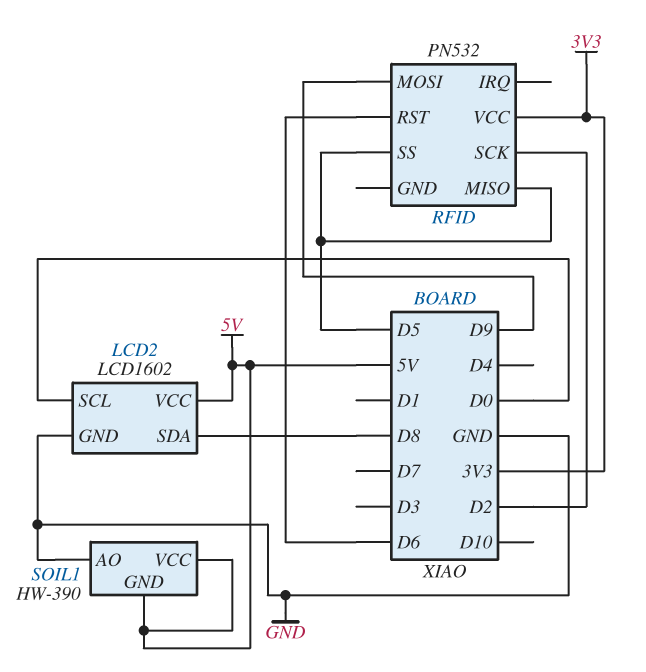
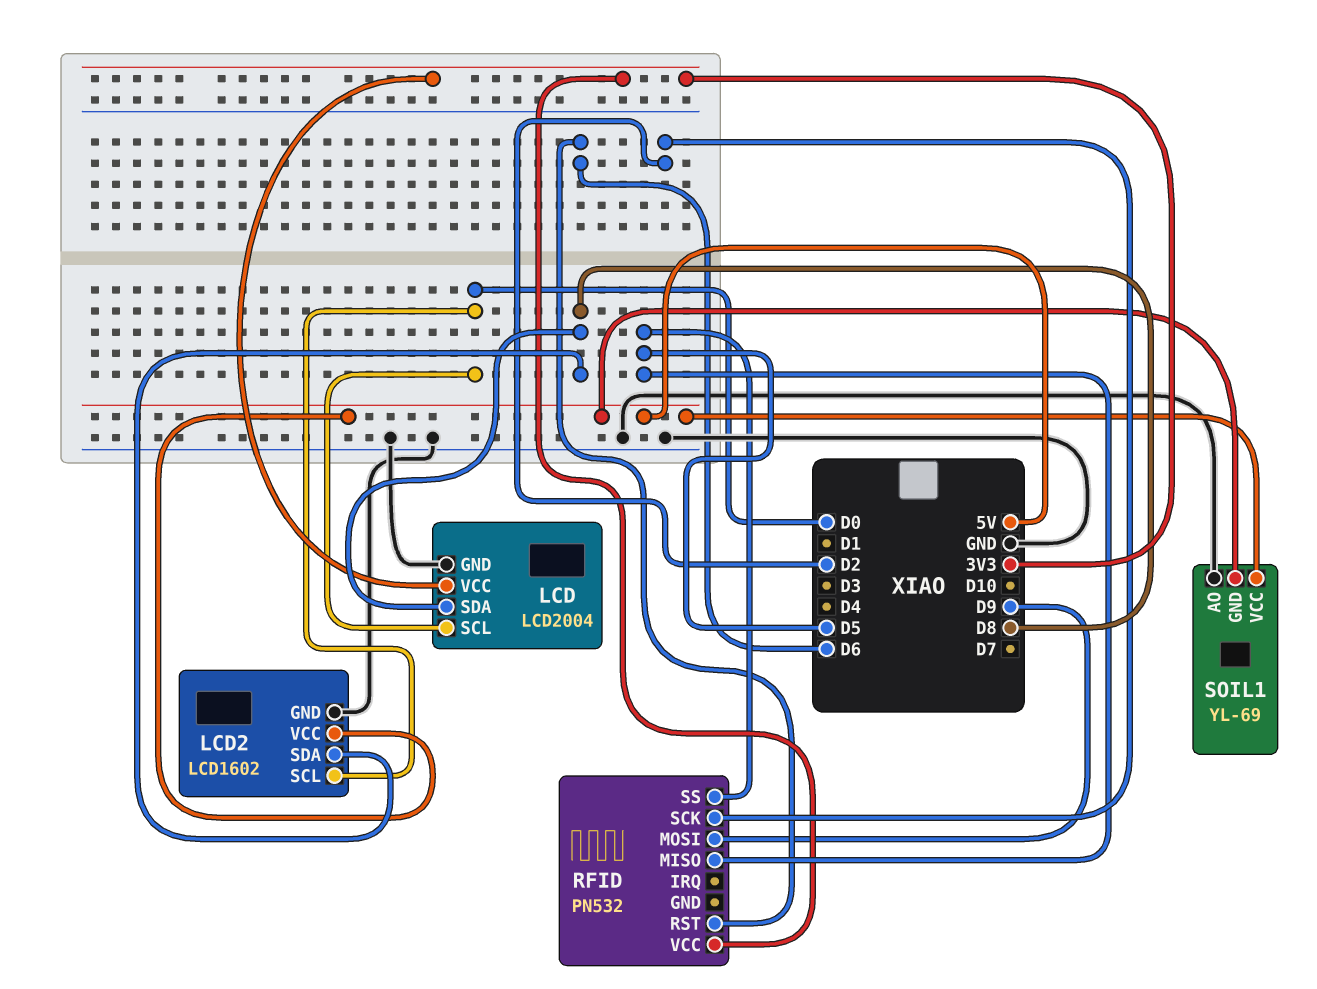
LCD: none -> LCD2004
LCD pin GND: none -> GND
LCD pin SCL: none -> D0
LCD pin SDA: none -> D8
LCD pin VCC: none -> 3V3
SOIL1: HW-390 -> YL-69

